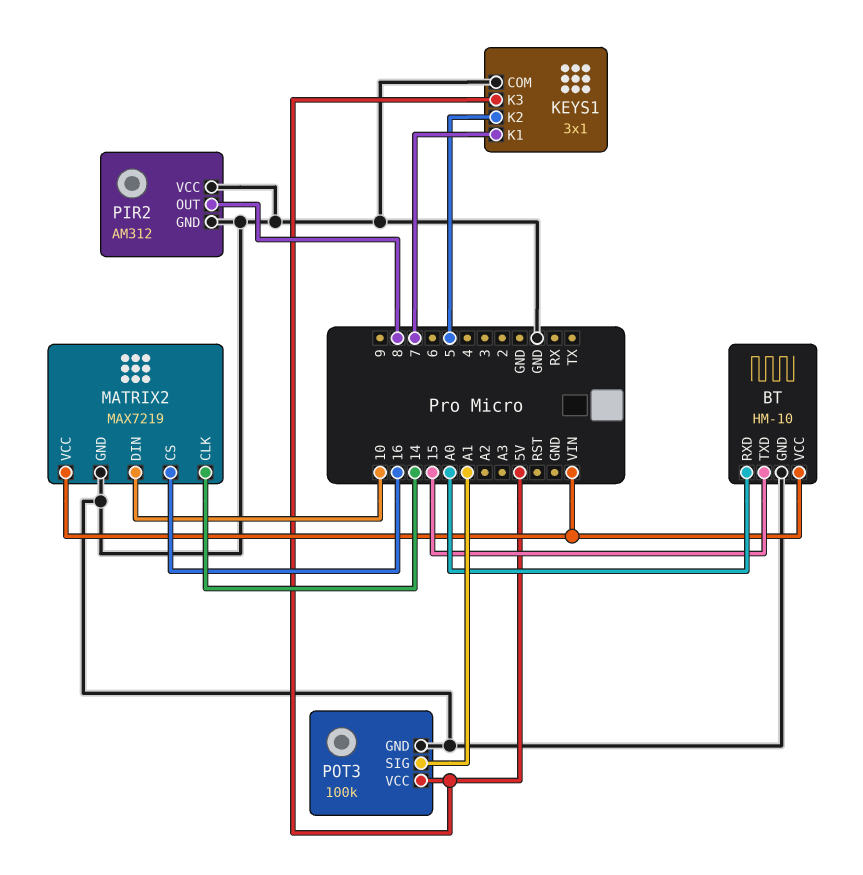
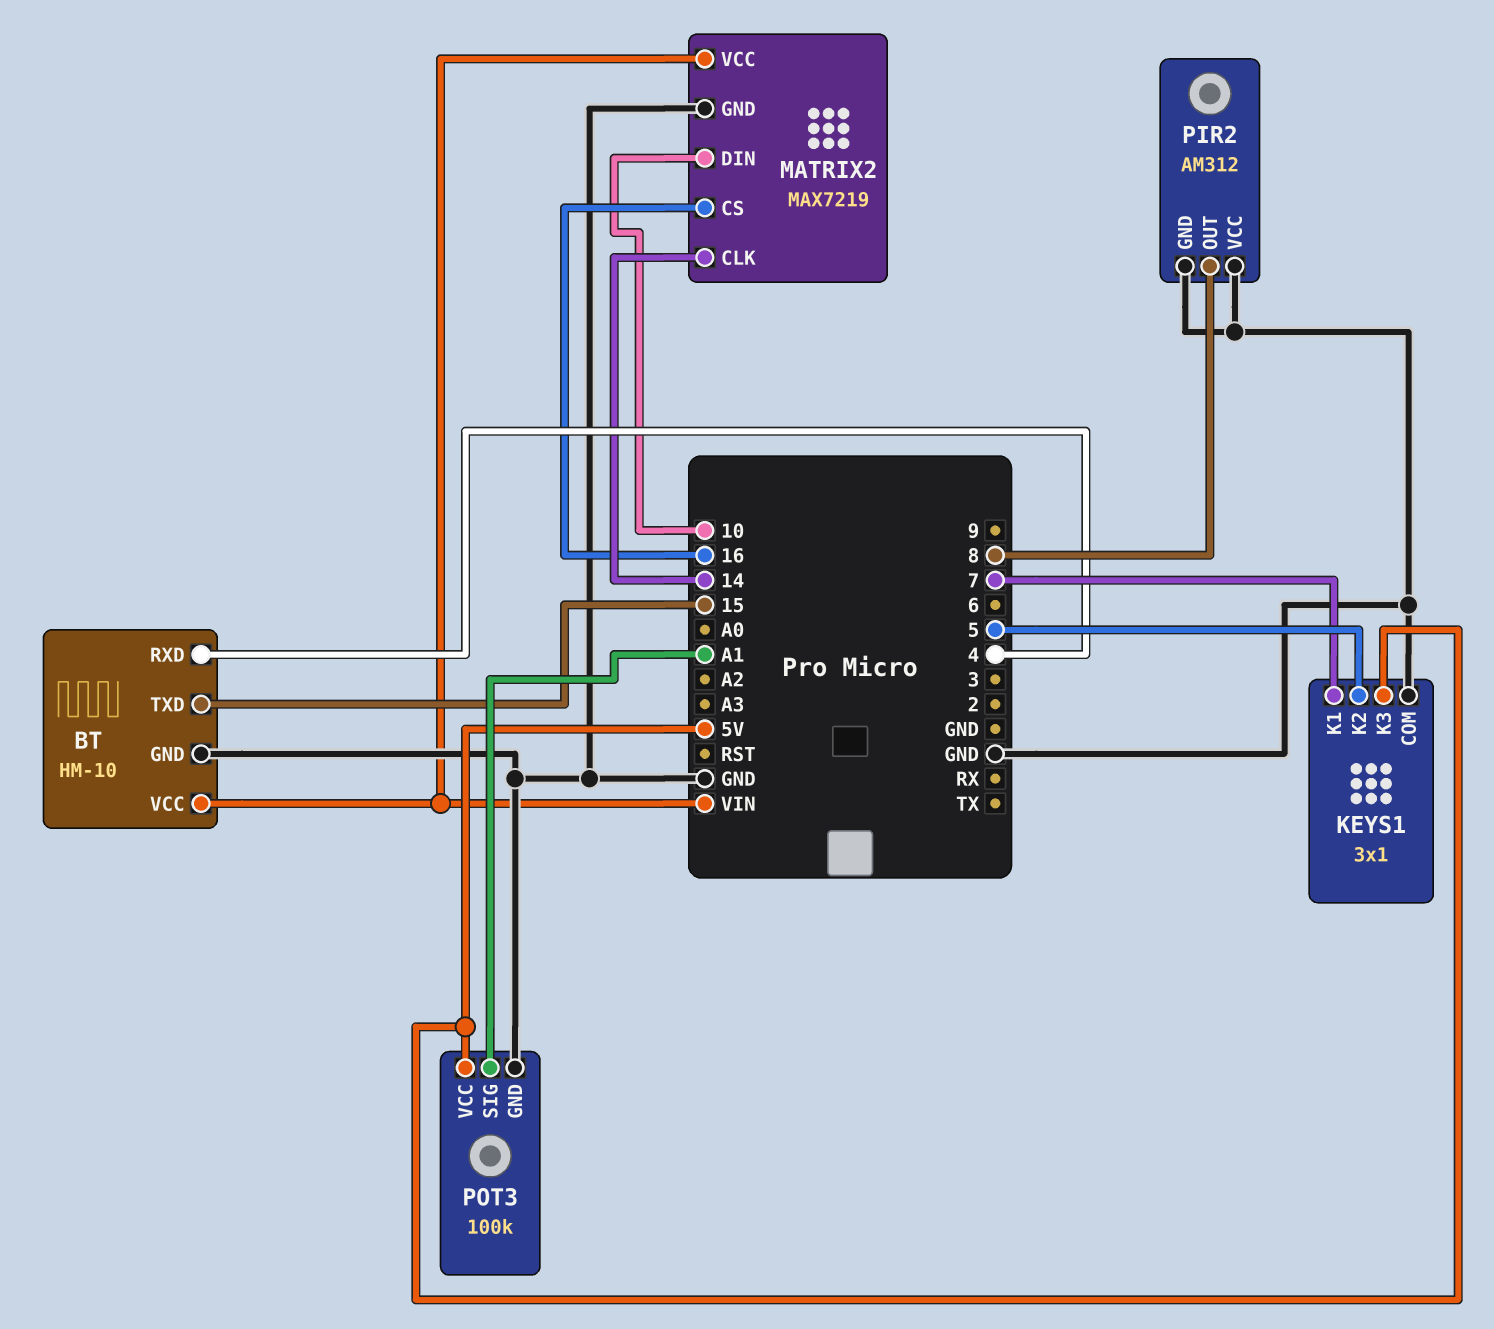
BT pin RXD: A0 -> 4

